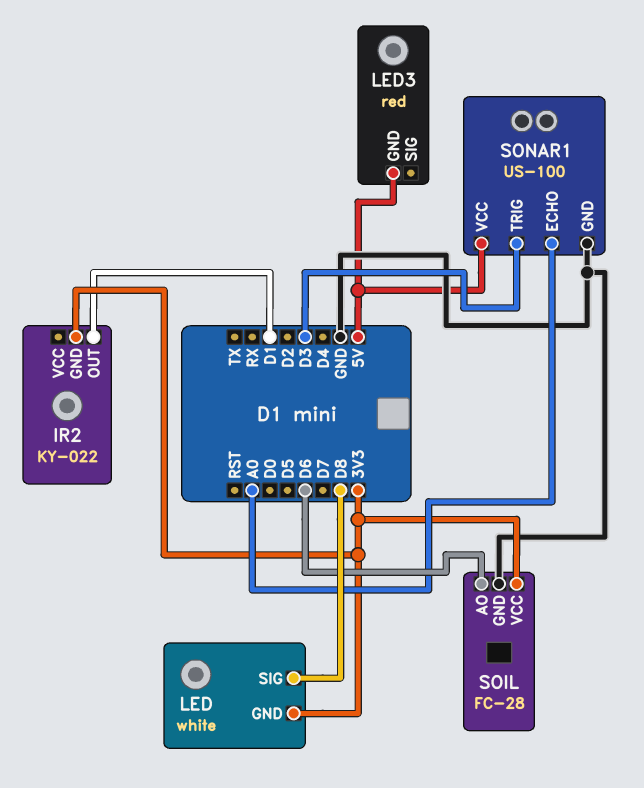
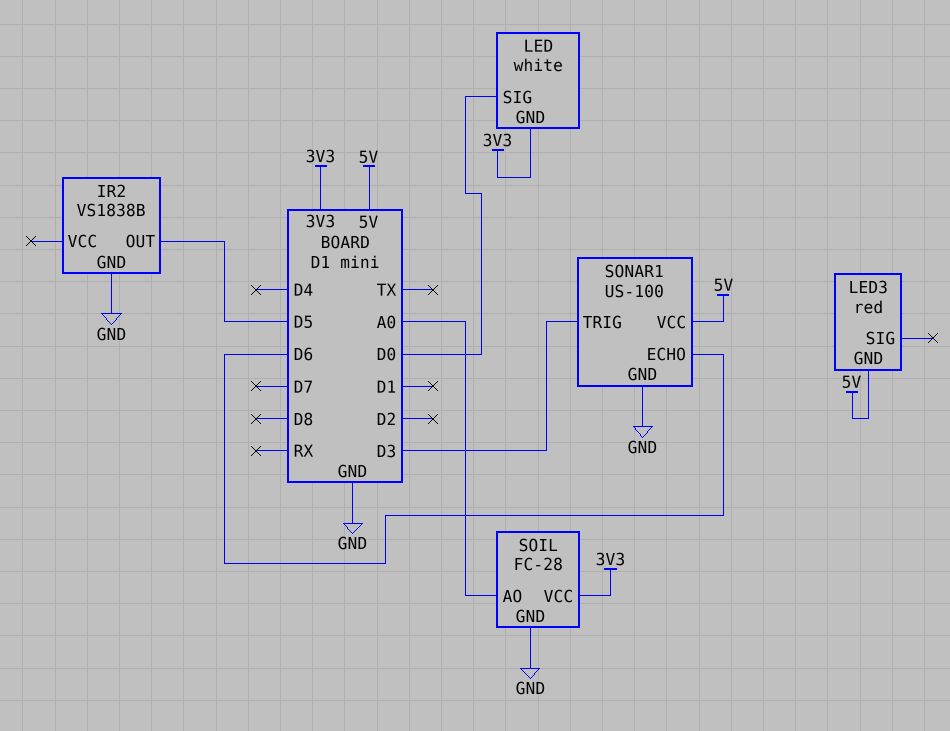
IR2: KY-022 -> VS1838B
IR2 pin GND: 3V3 -> GND
IR2 pin OUT: D1 -> D5
LED pin SIG: D8 -> D0
SOIL pin AO: D6 -> A0
SONAR1 pin ECHO: A0 -> D6

